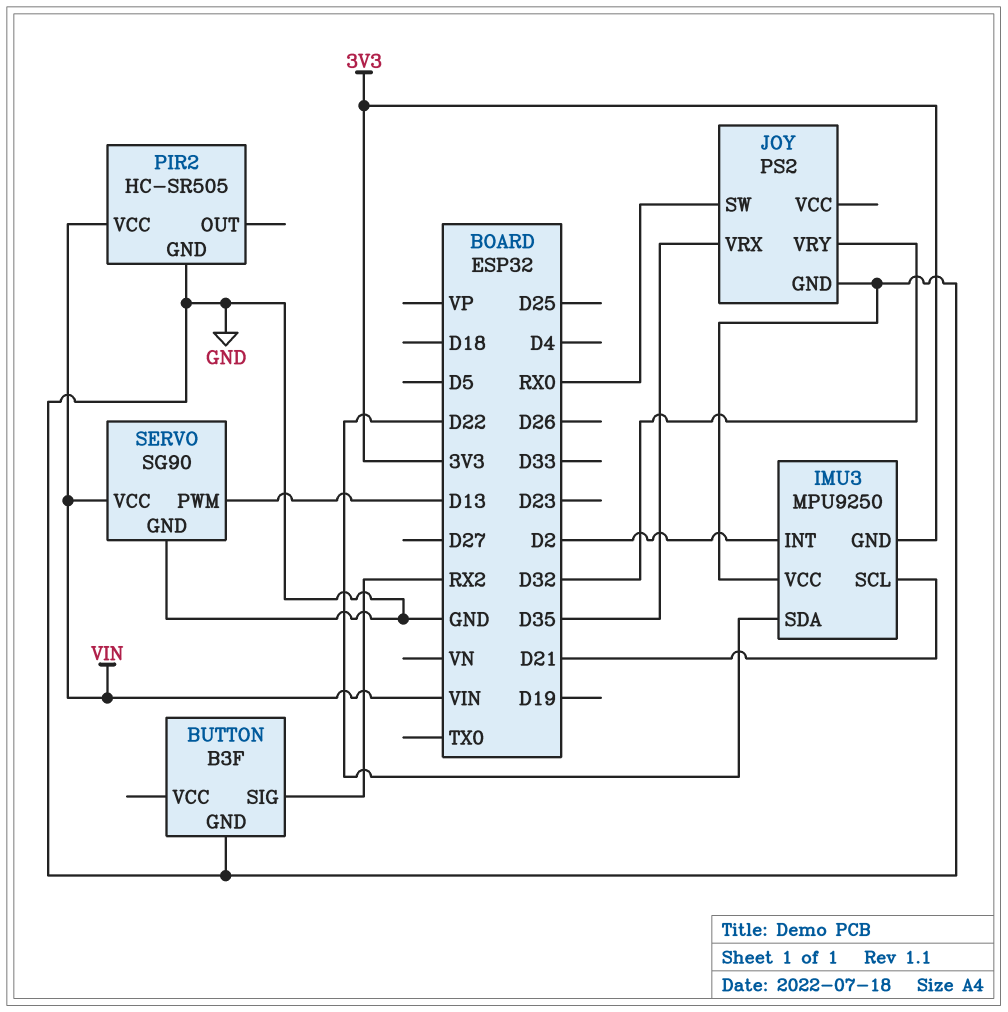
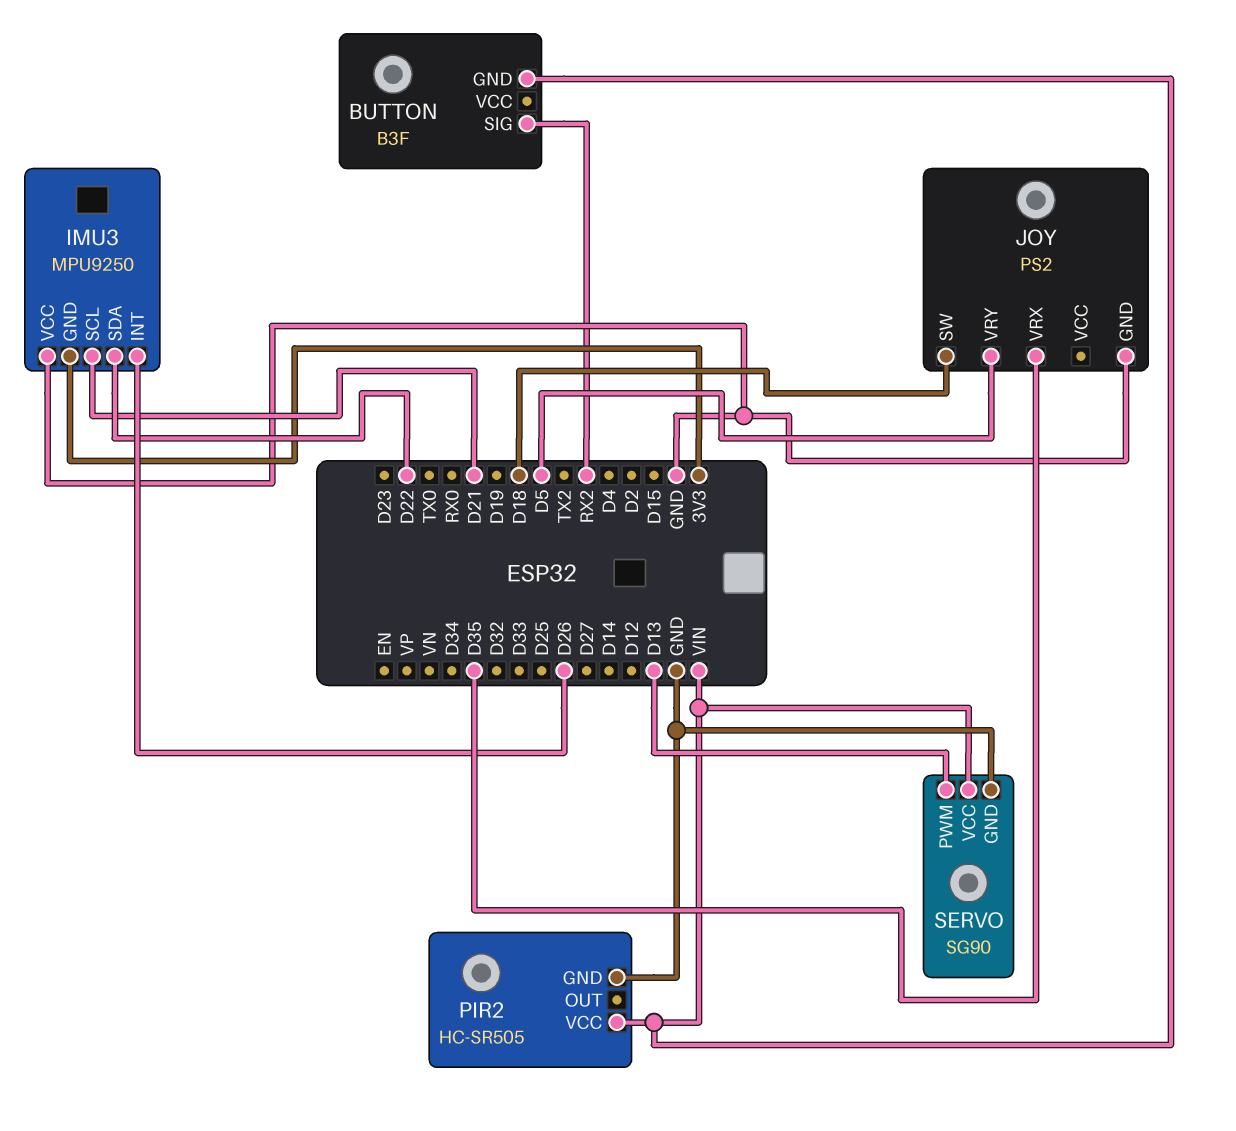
BUTTON pin GND: GND -> VIN
IMU3 pin INT: D2 -> D26
JOY pin SW: RX0 -> D18
JOY pin VRY: D32 -> D5

